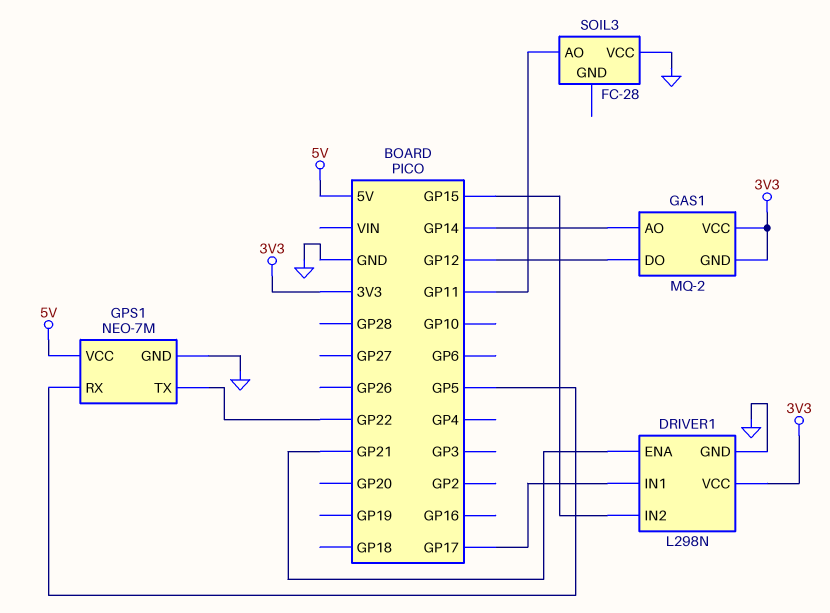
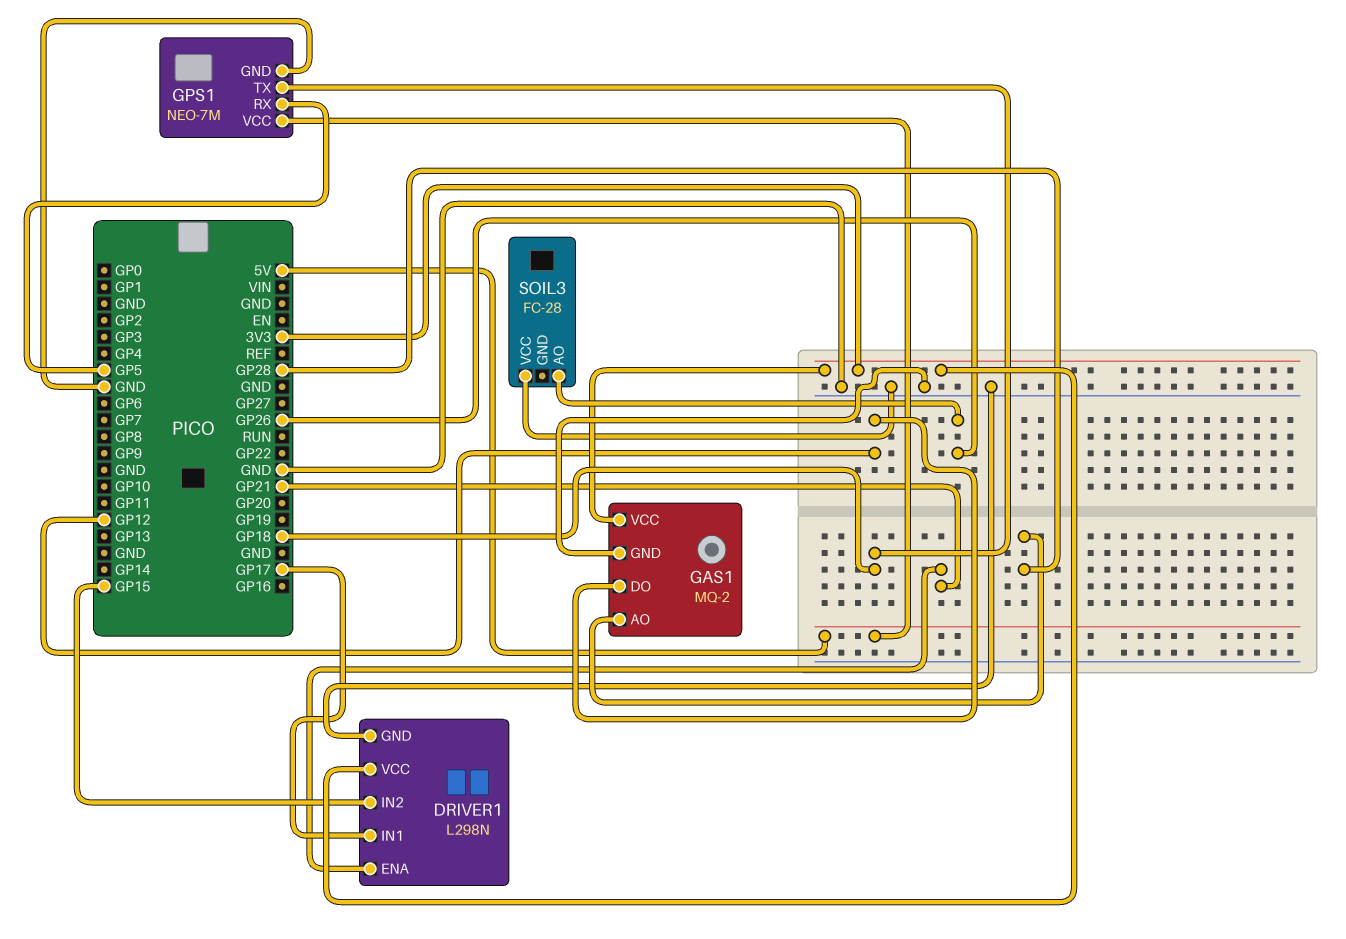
GAS1 pin AO: GP14 -> GP28
GAS1 pin GND: 3V3 -> GND
GPS1 pin TX: GP22 -> GP18
SOIL3 pin AO: GP11 -> GP26

